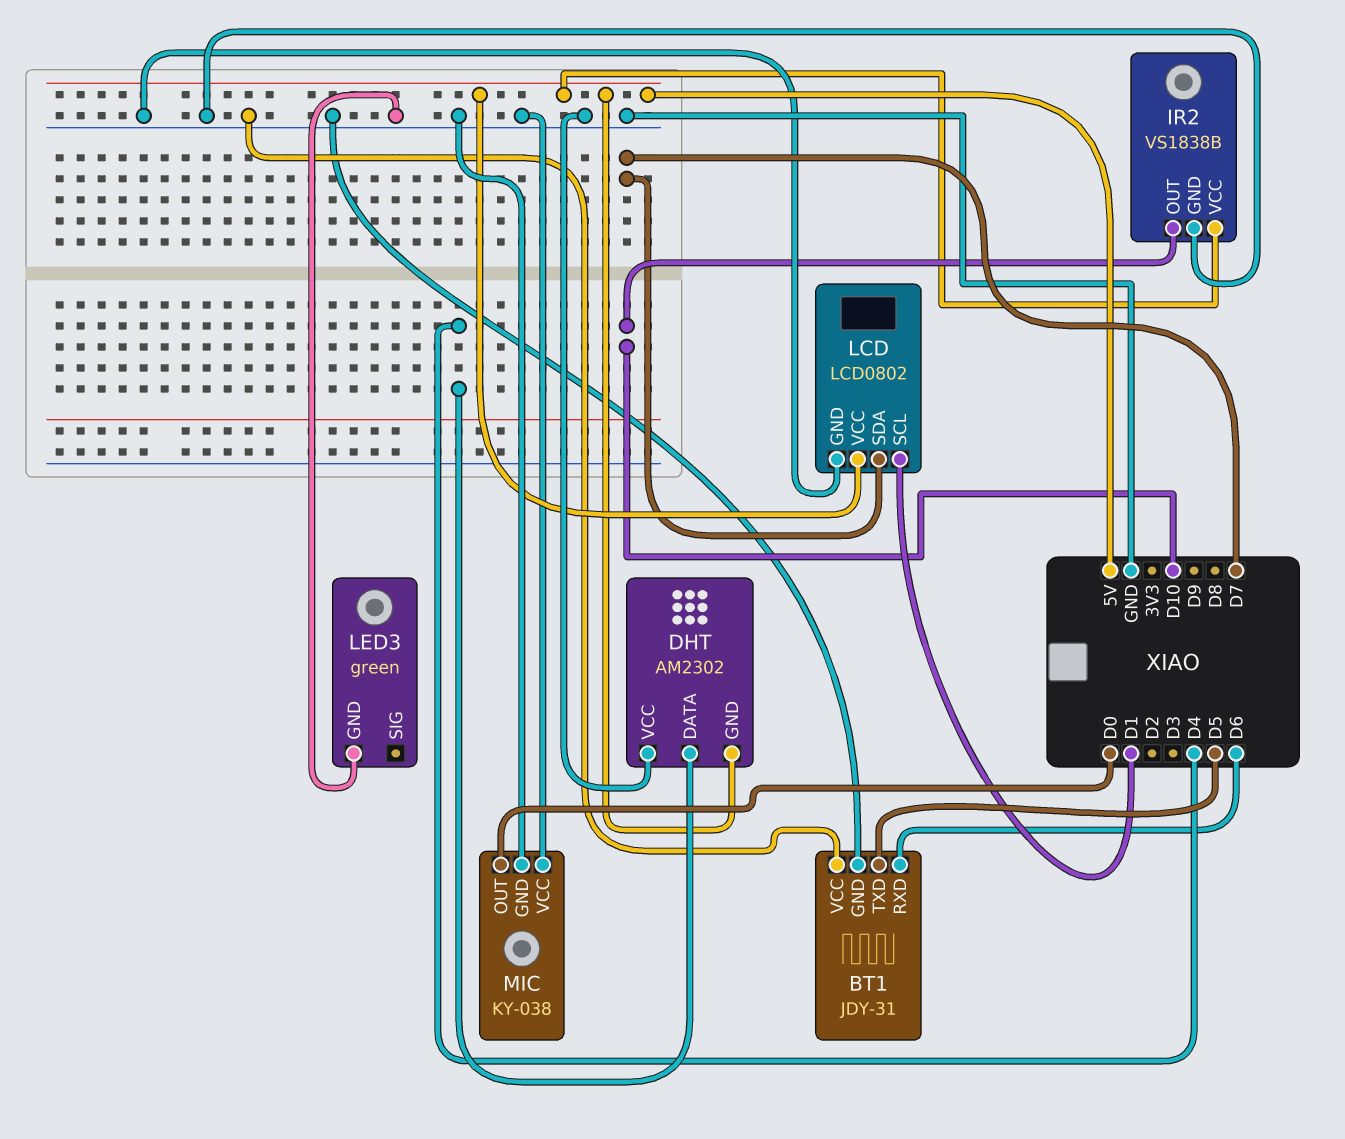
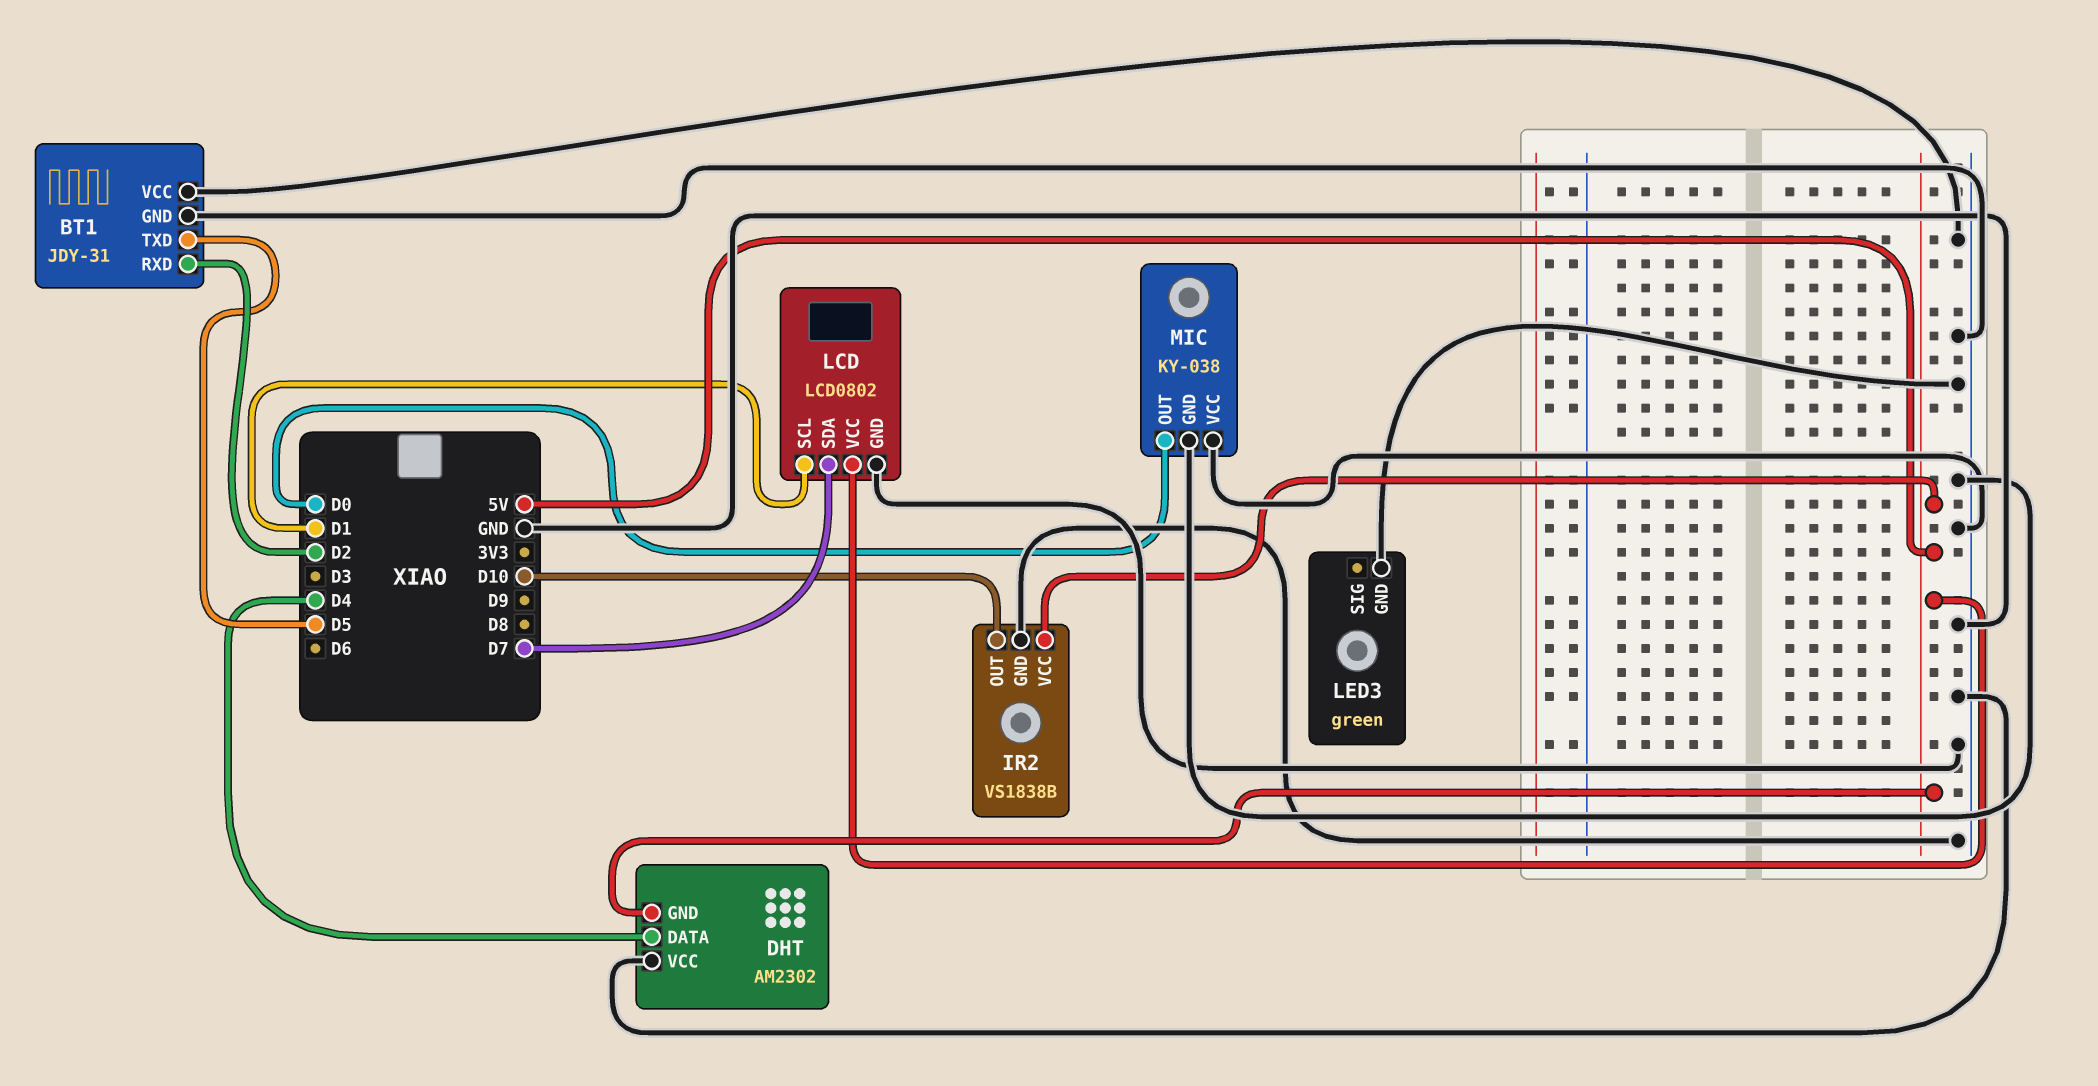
BT1 pin RXD: D6 -> D2

